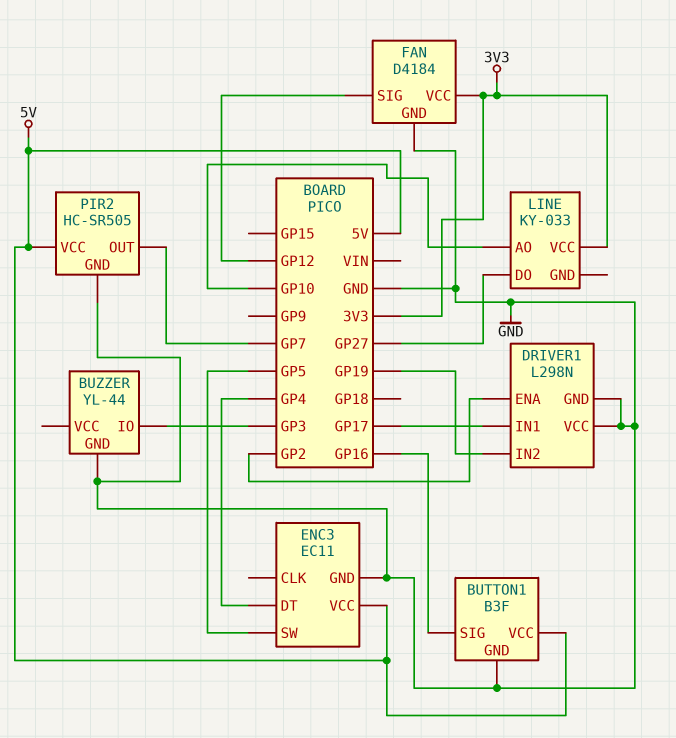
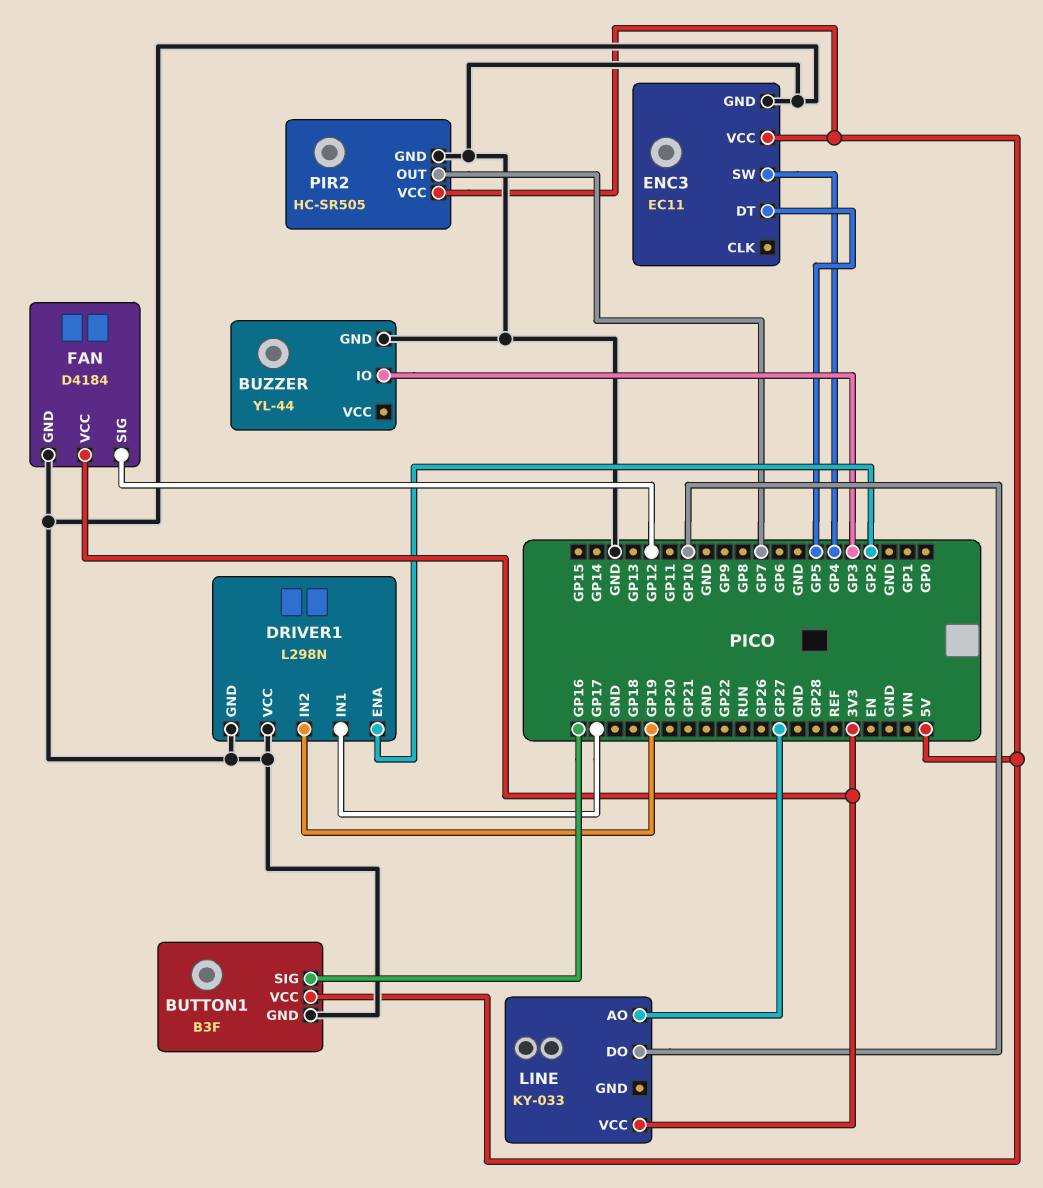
ENC3 pin DT: GP4 -> GP5
ENC3 pin SW: GP5 -> GP4
LINE pin AO: GP10 -> GP27
LINE pin DO: GP27 -> GP10

